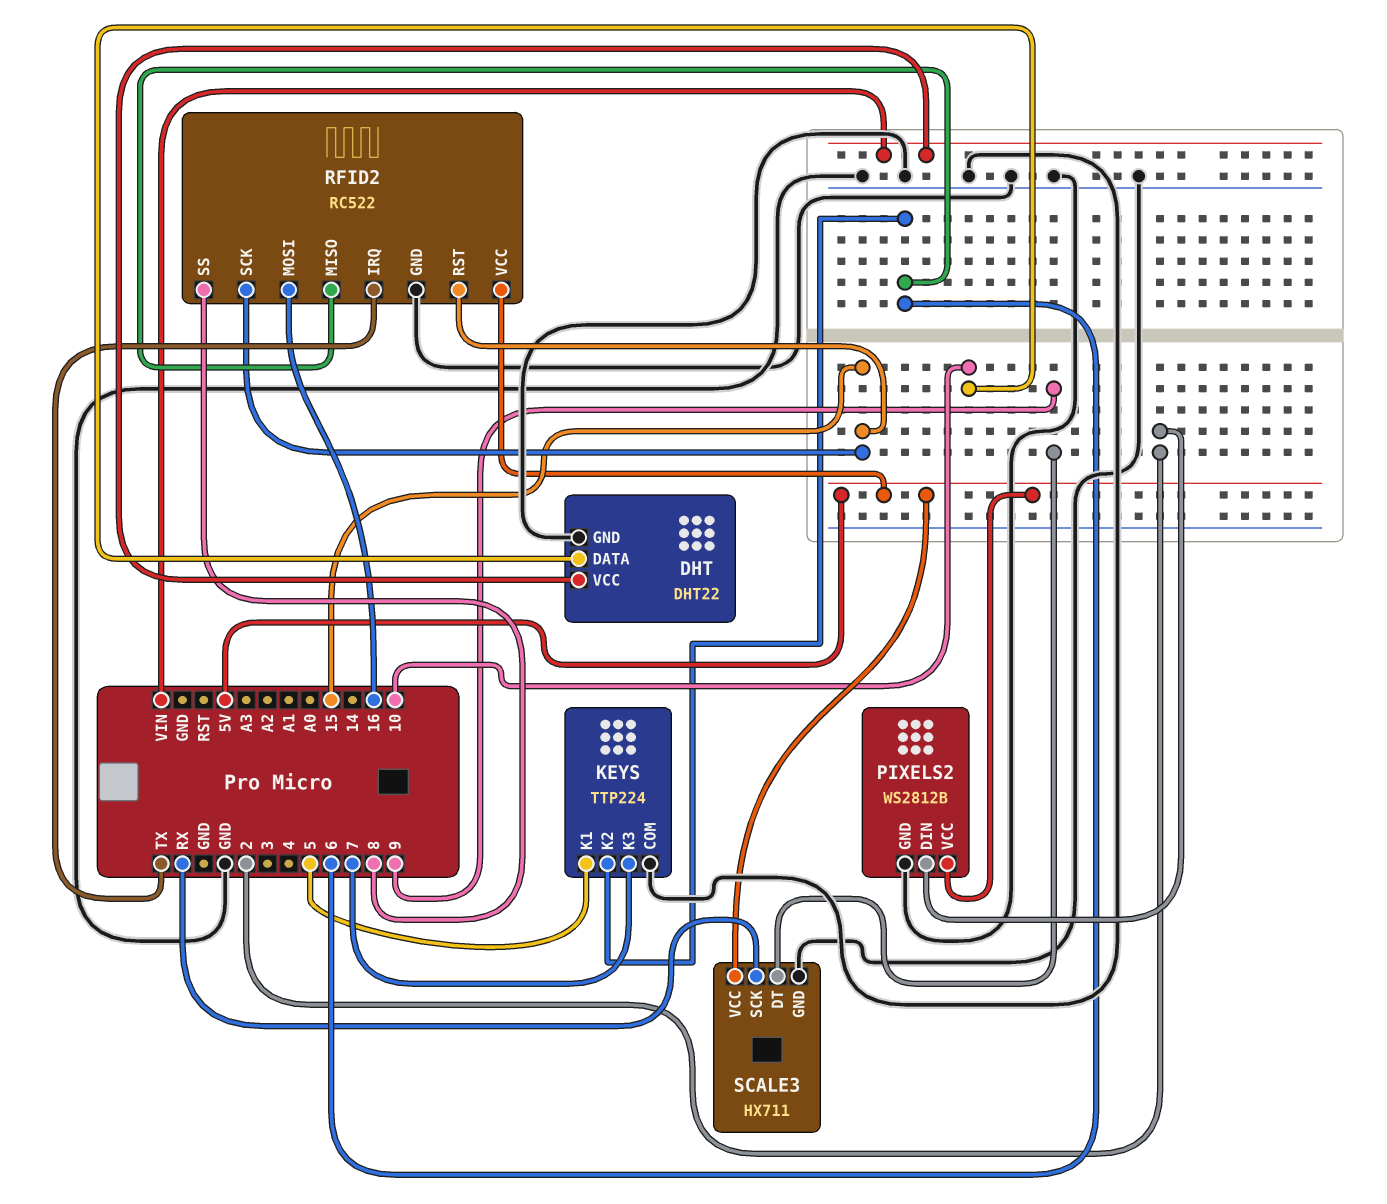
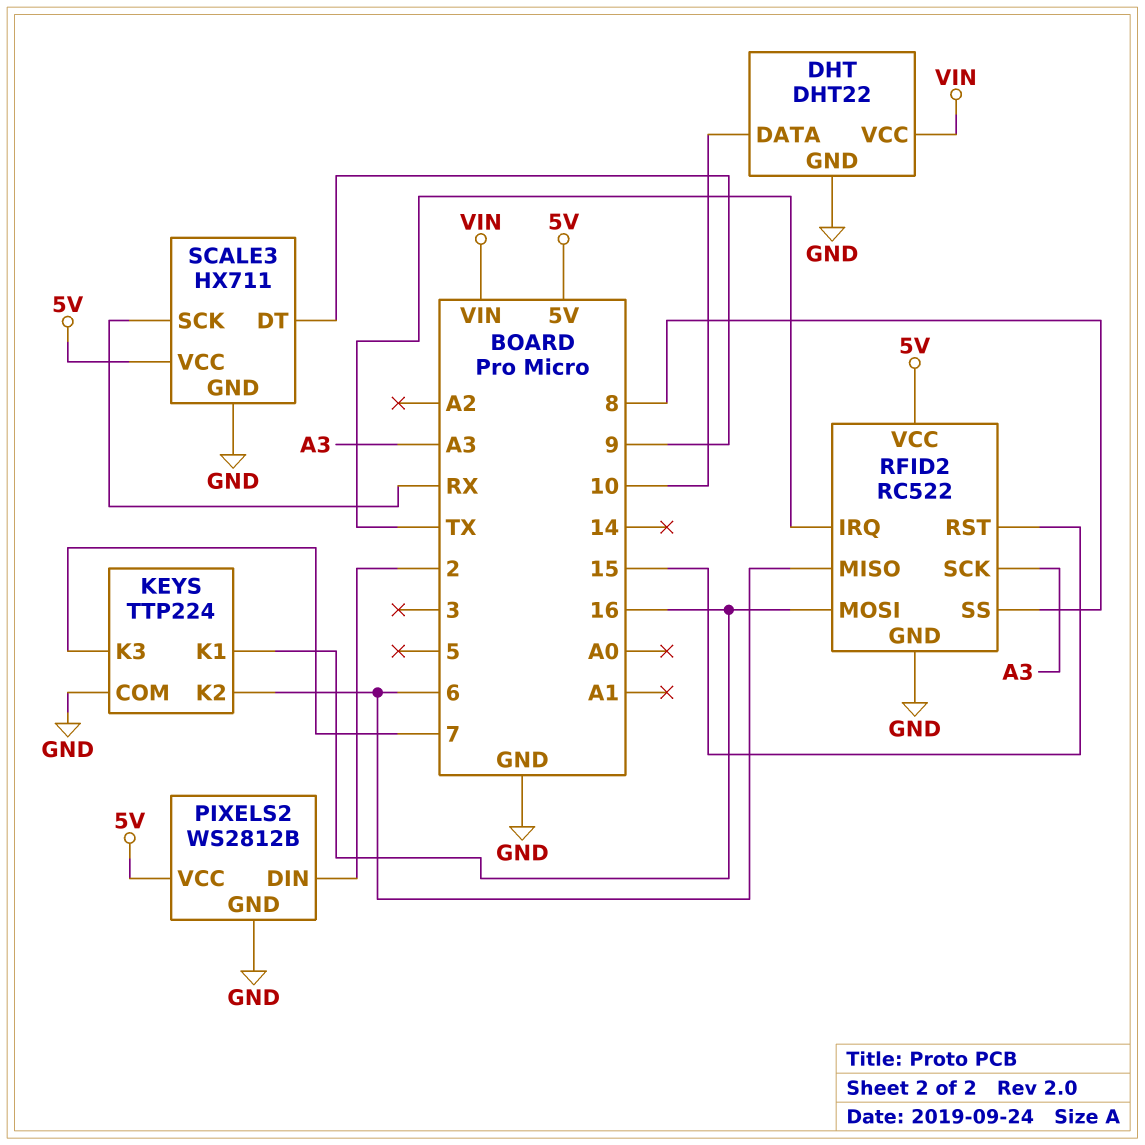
KEYS pin K1: 5 -> 16
RFID2 pin SCK: 15 -> A3

